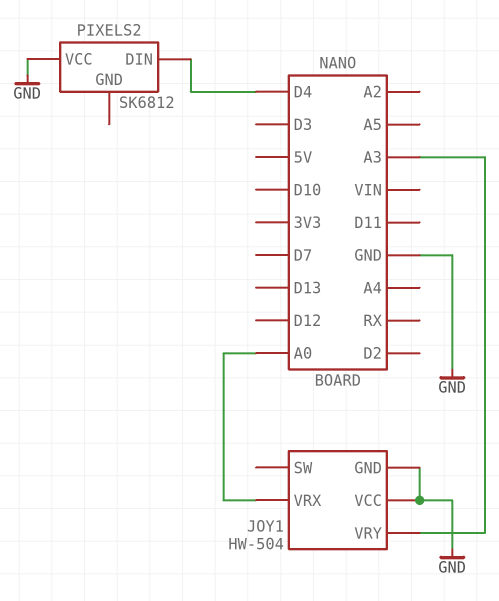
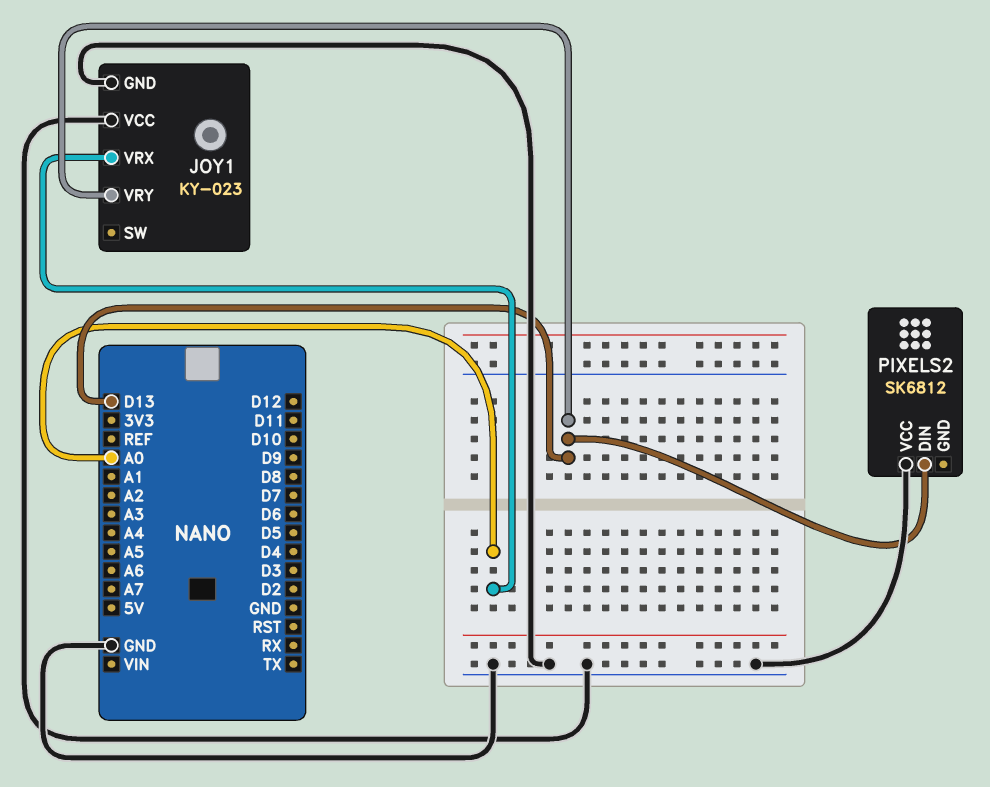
JOY1: HW-504 -> KY-023
JOY1 pin VRY: A3 -> D13
PIXELS2 pin DIN: D4 -> D13

